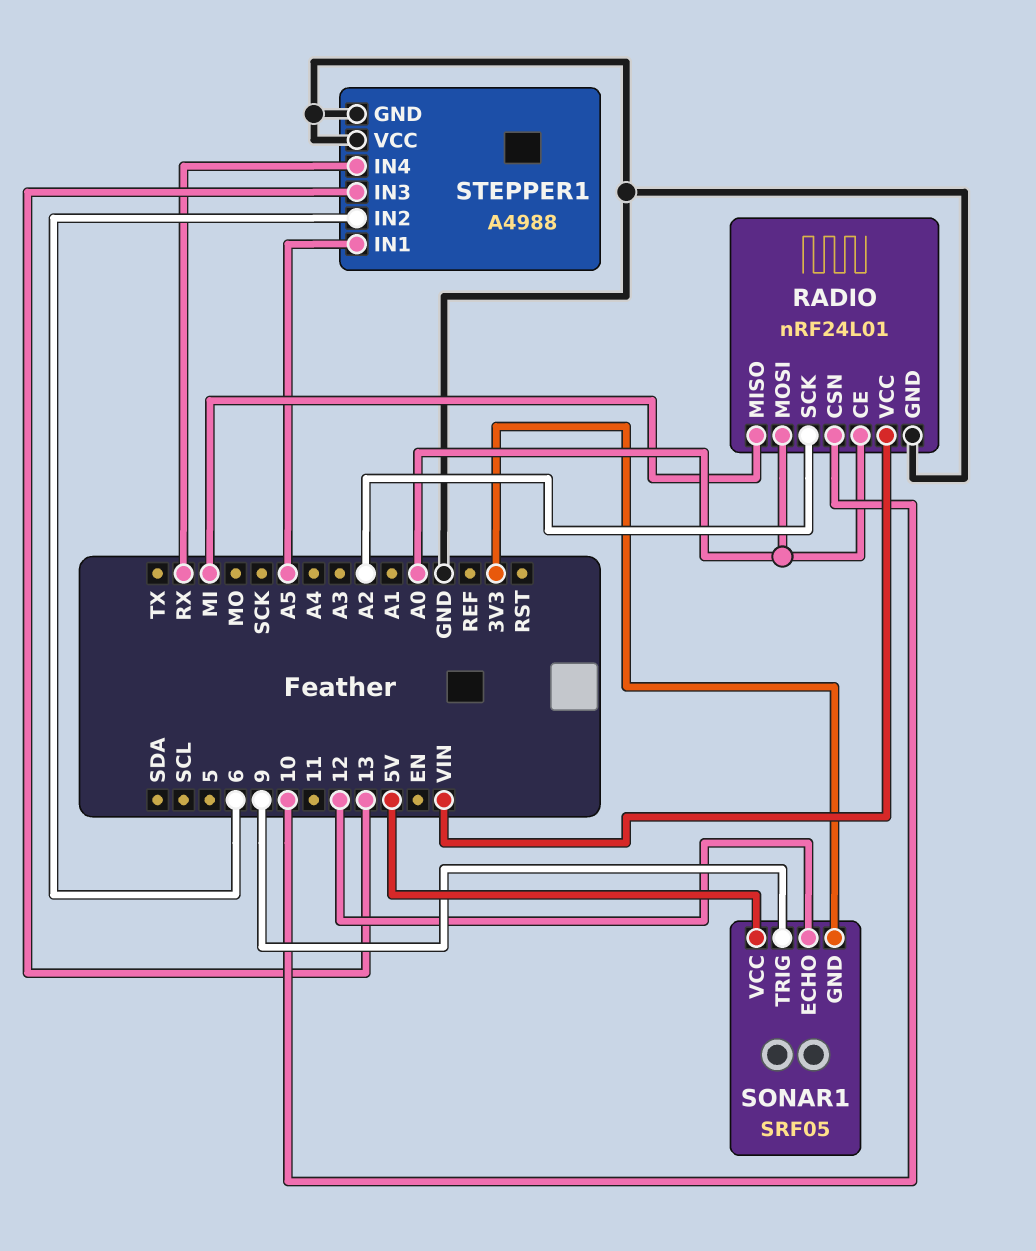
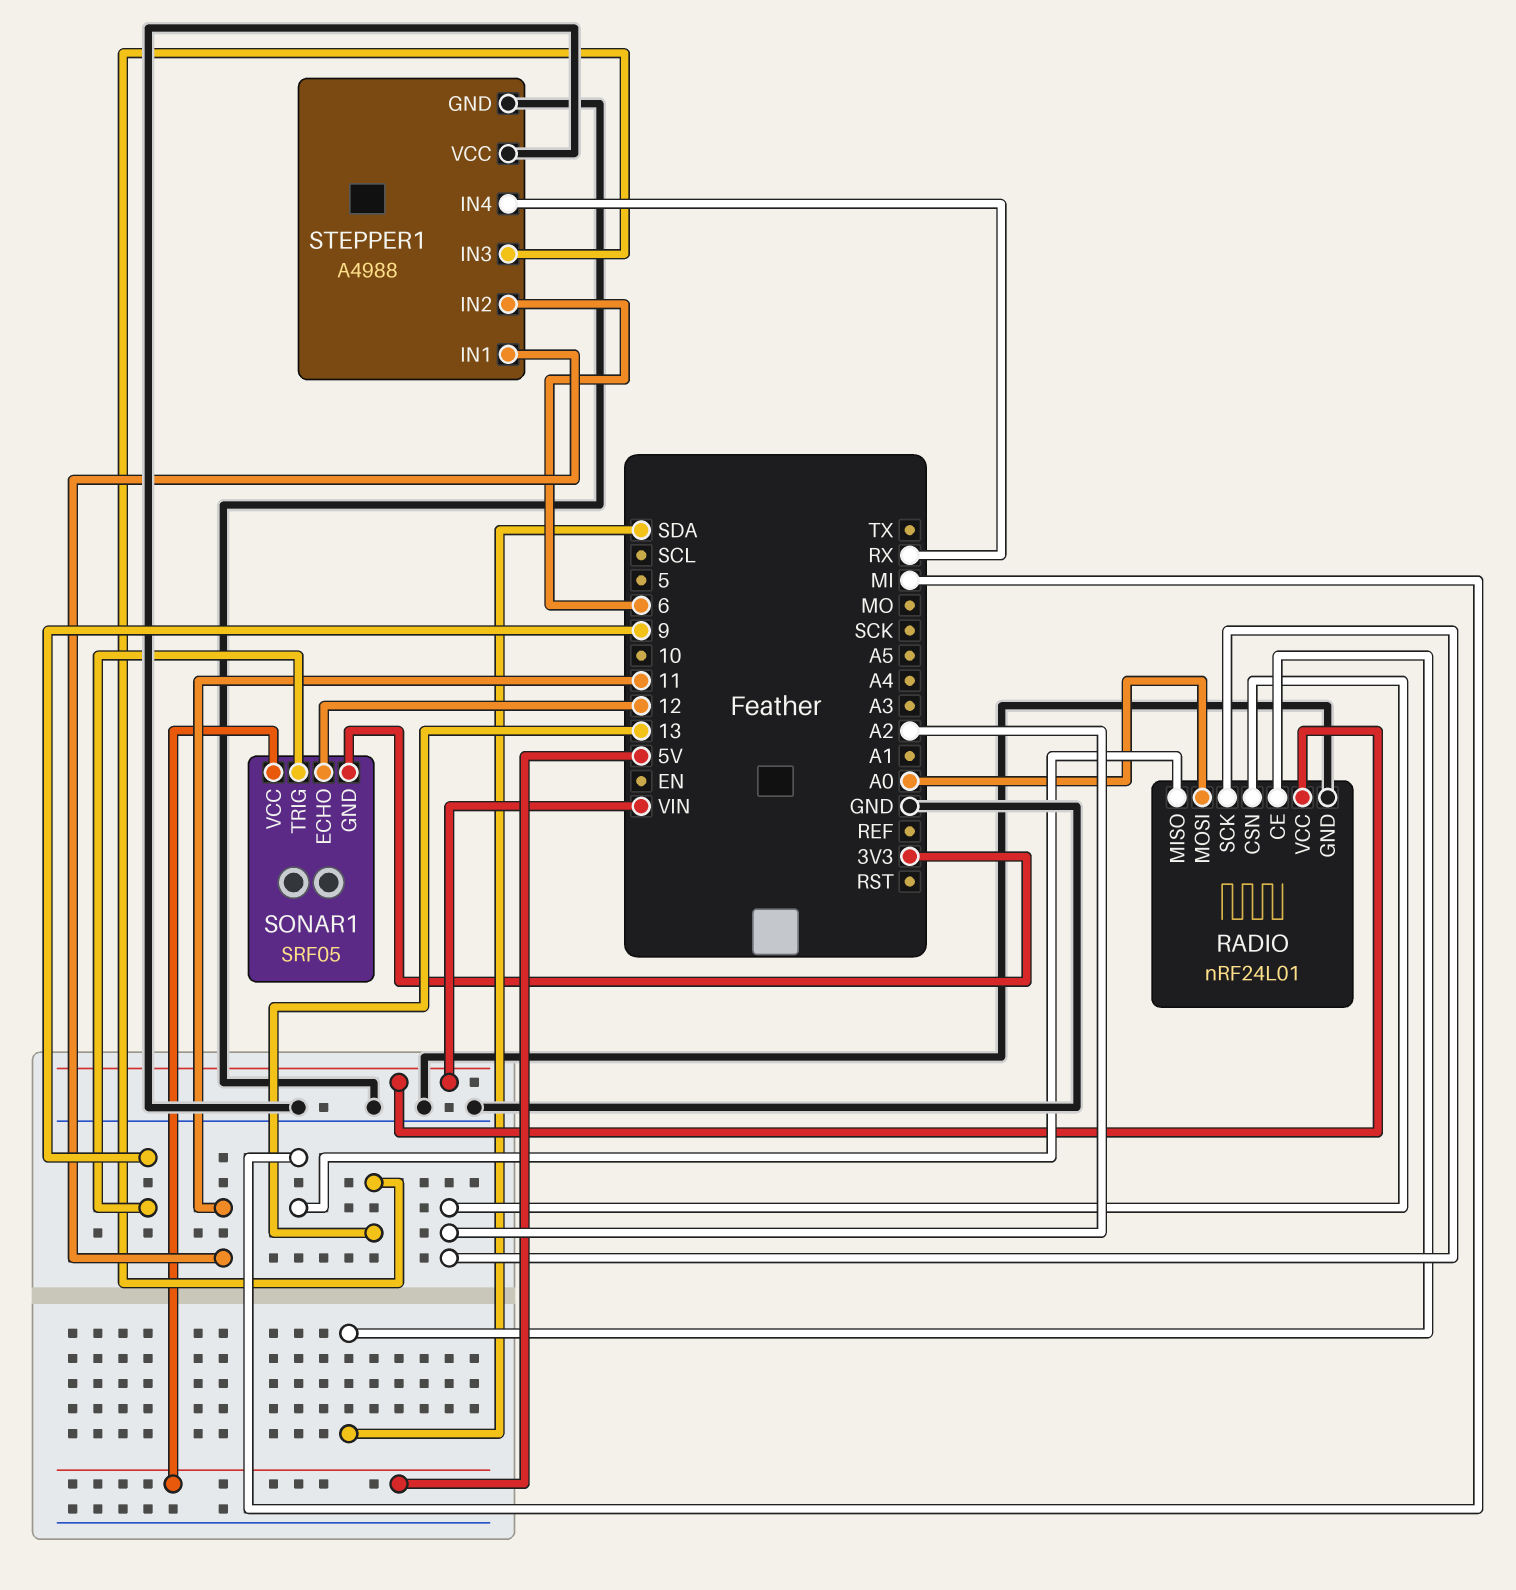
RADIO pin CE: A0 -> SDA
RADIO pin CSN: 10 -> A2
STEPPER1 pin IN1: A5 -> 11

